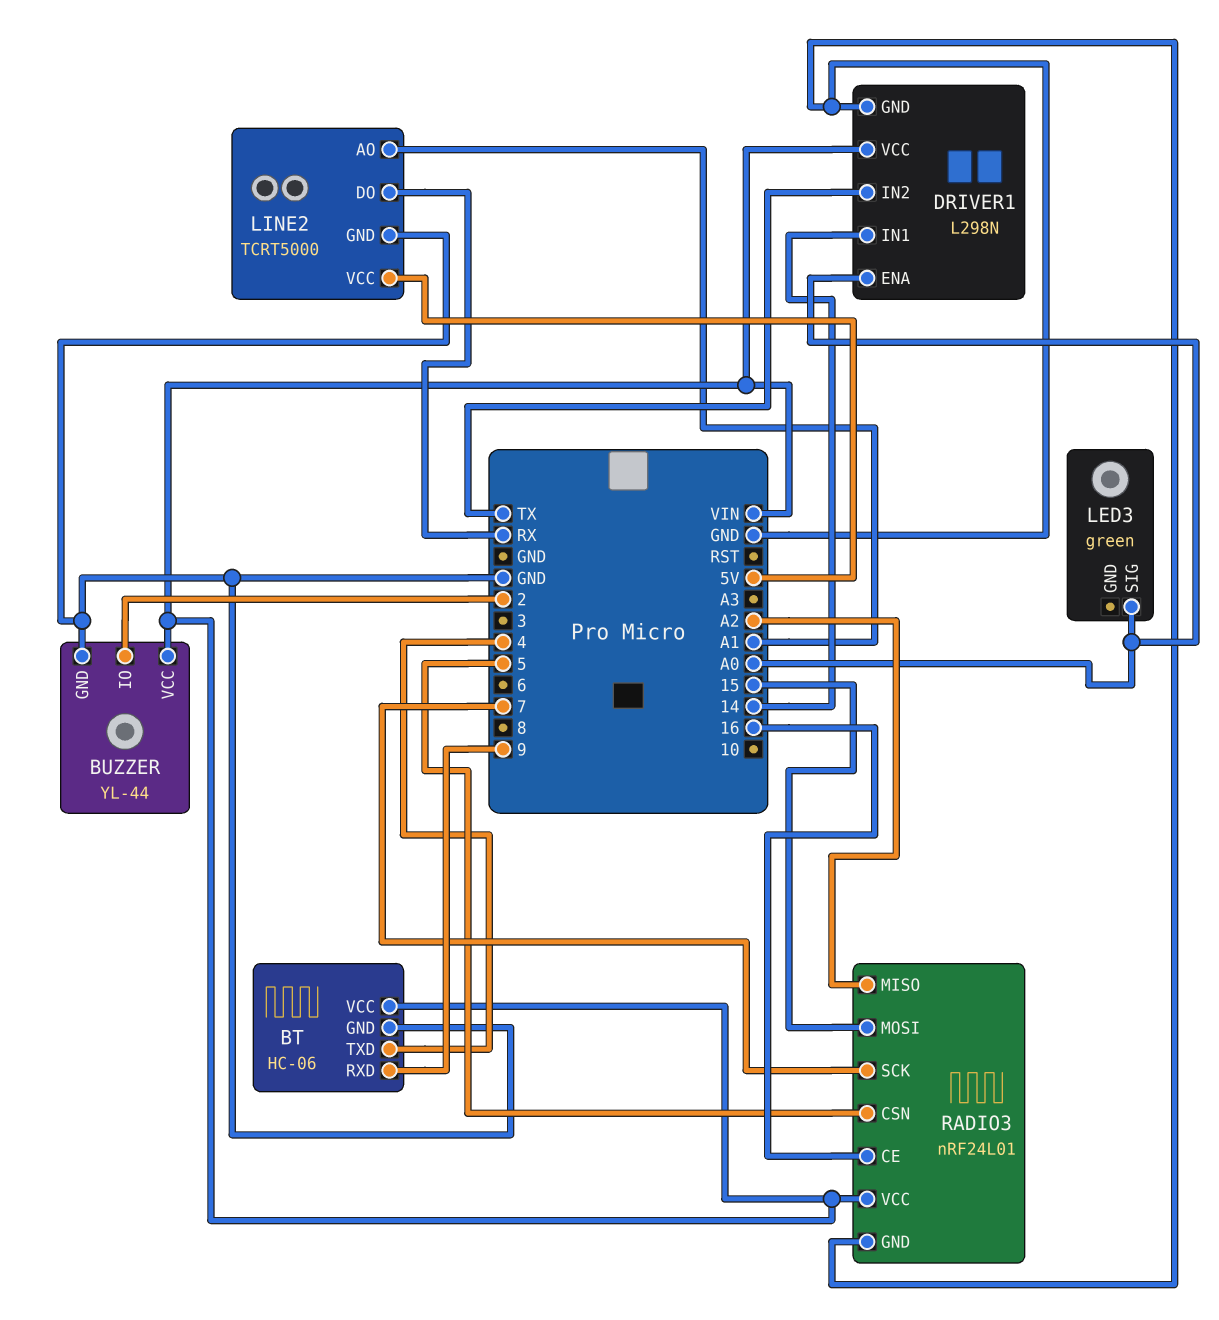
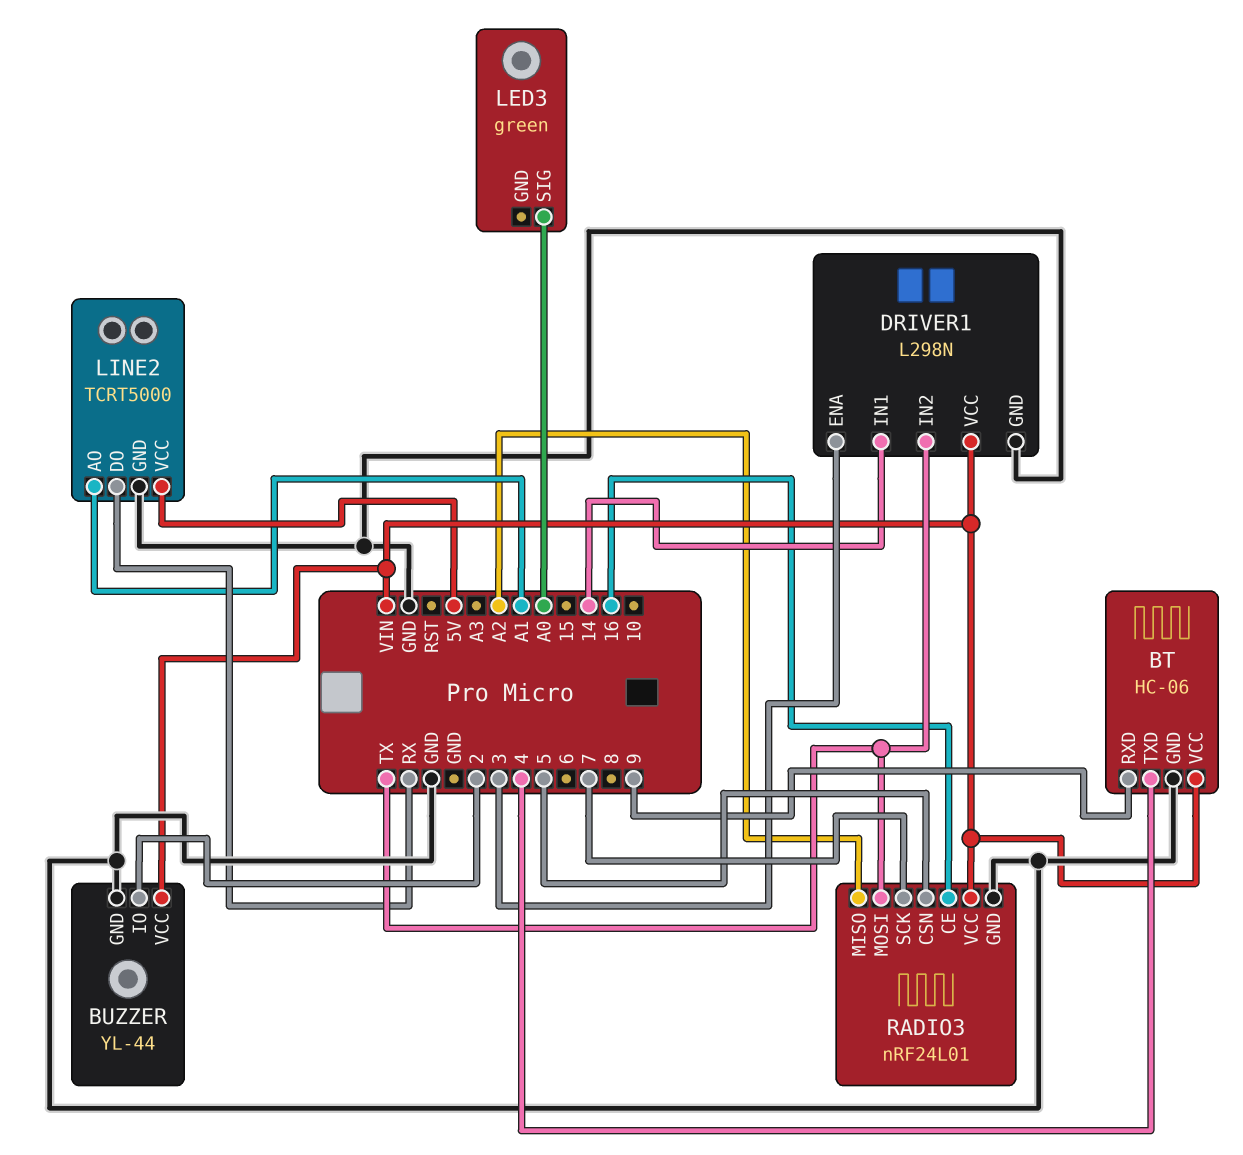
DRIVER1 pin ENA: A0 -> 3
RADIO3 pin MOSI: 15 -> TX

